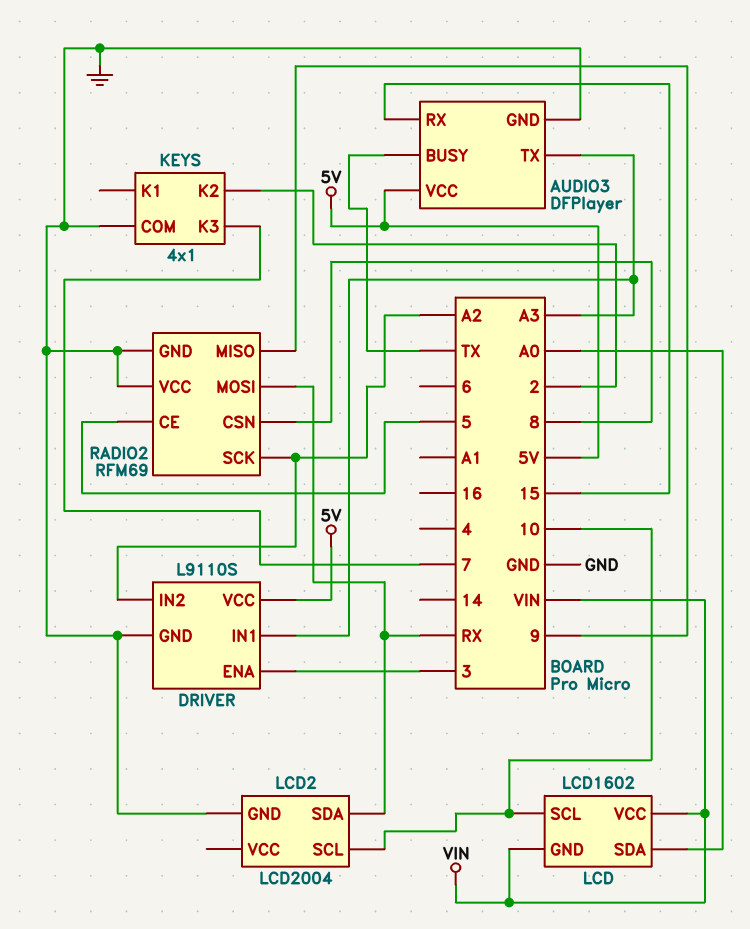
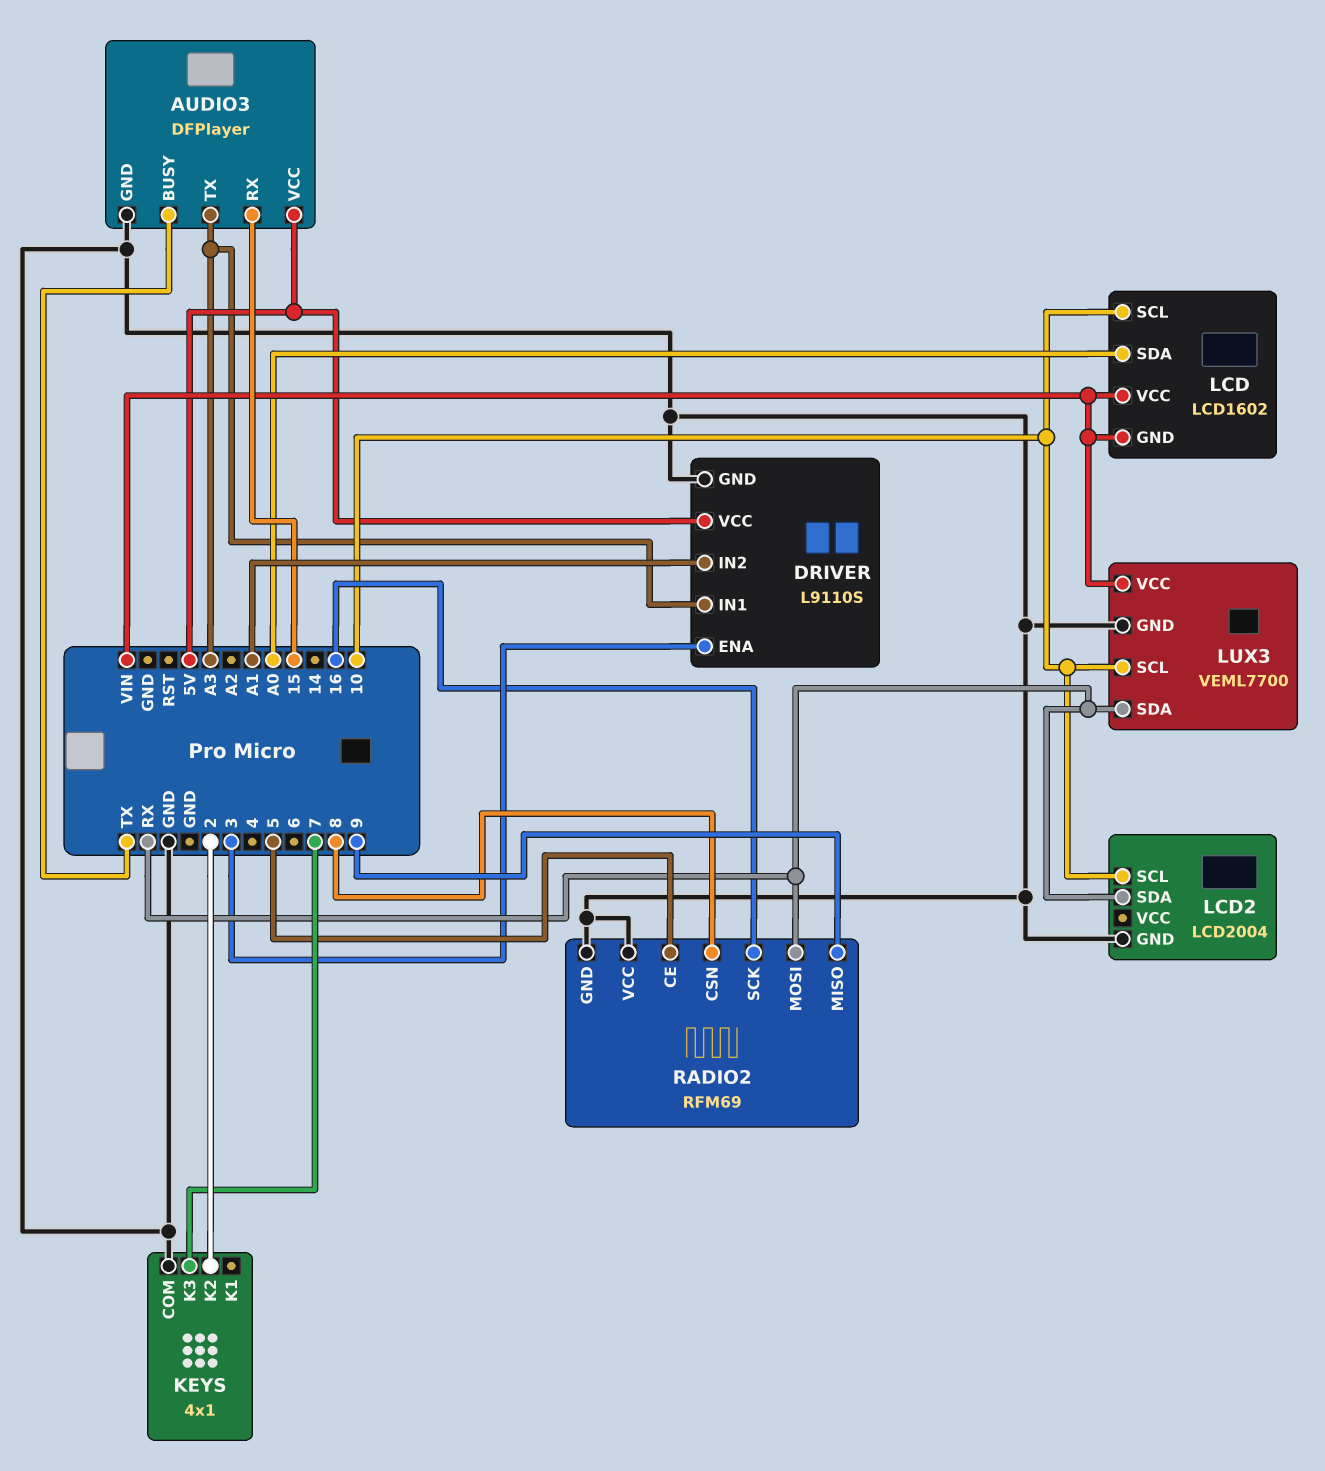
DRIVER pin IN2: A2 -> A1
LUX3: none -> VEML7700
LUX3 pin GND: none -> GND
LUX3 pin SCL: none -> 10
LUX3 pin SDA: none -> RX
LUX3 pin VCC: none -> VIN
RADIO2 pin SCK: A2 -> 16

